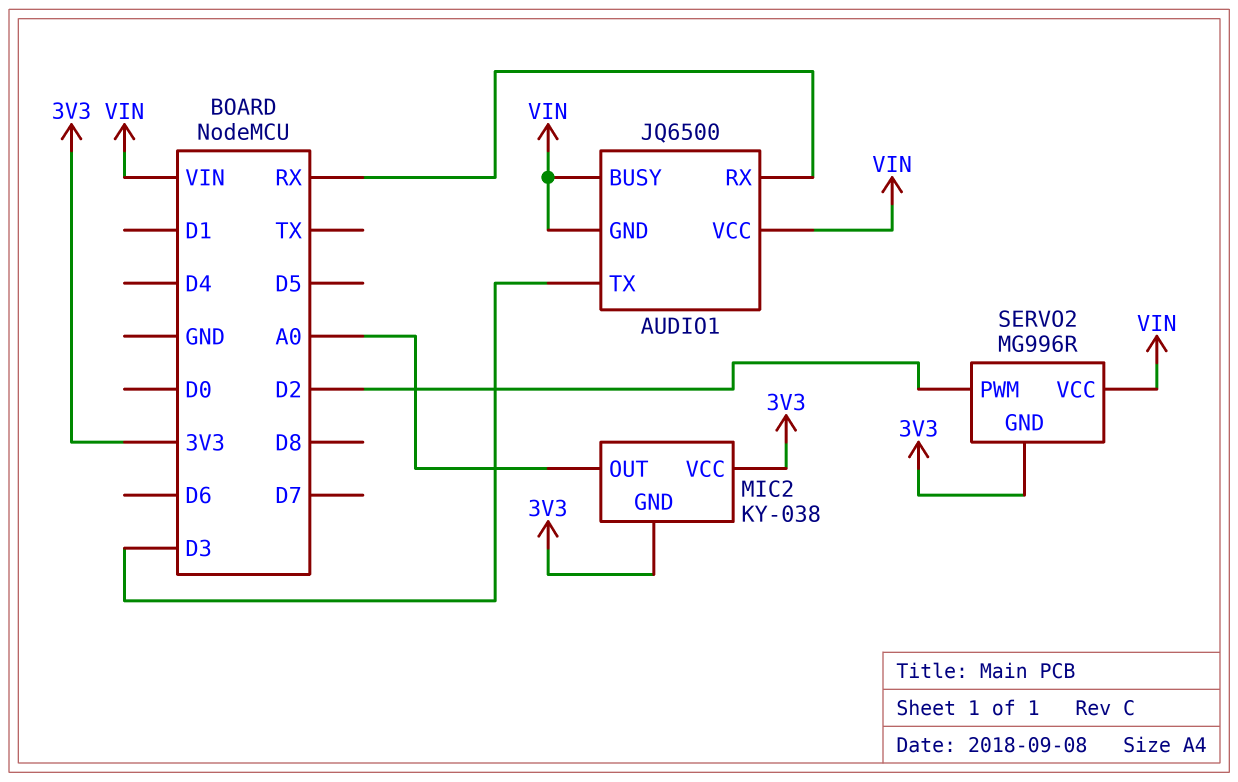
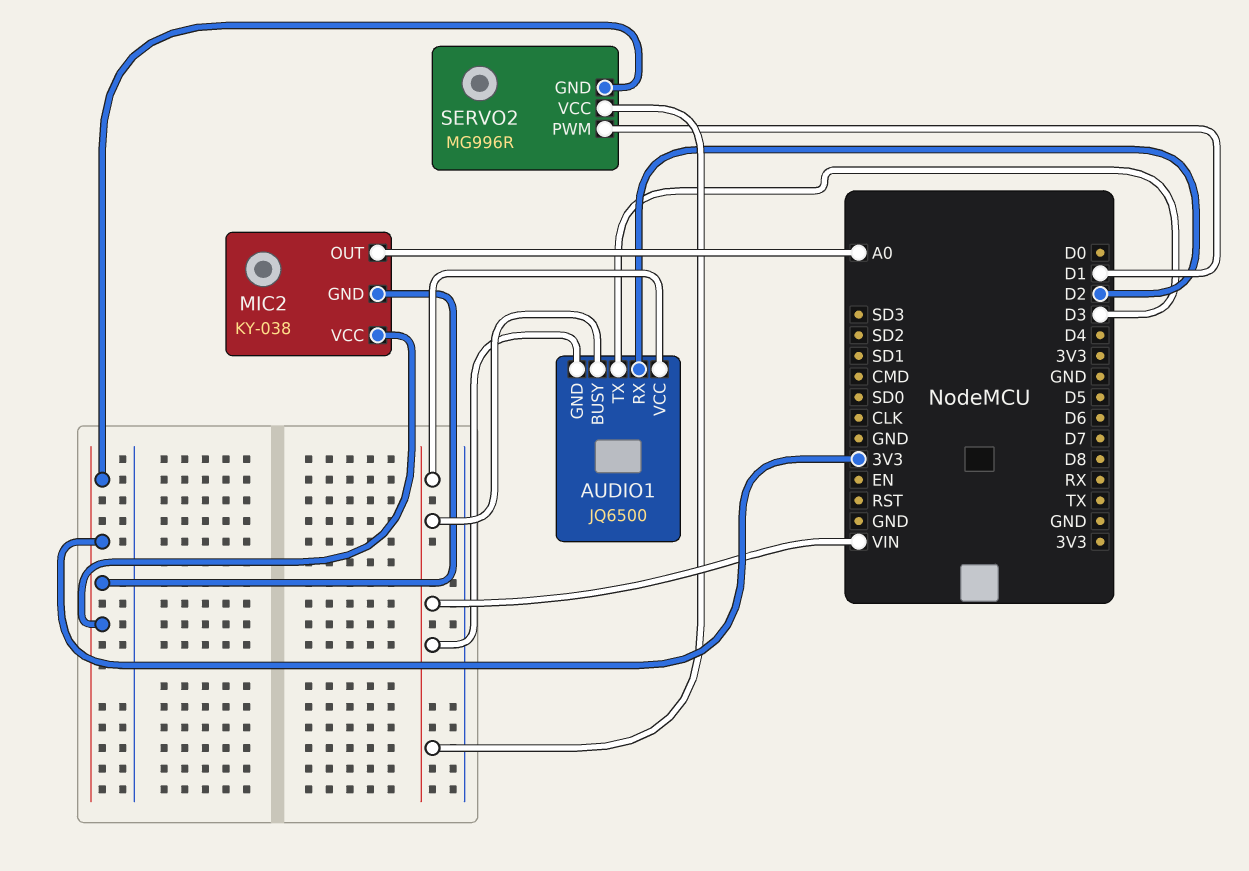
AUDIO1 pin RX: RX -> D2
SERVO2 pin PWM: D2 -> D1

